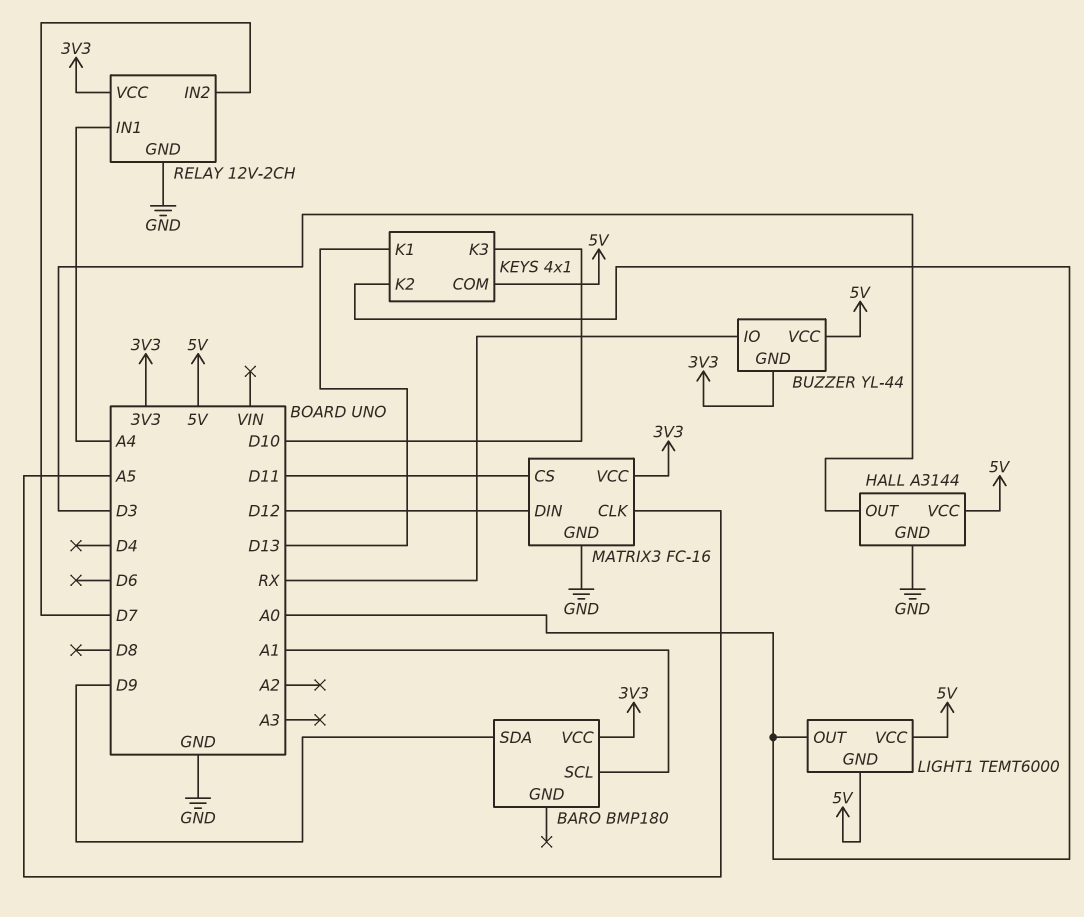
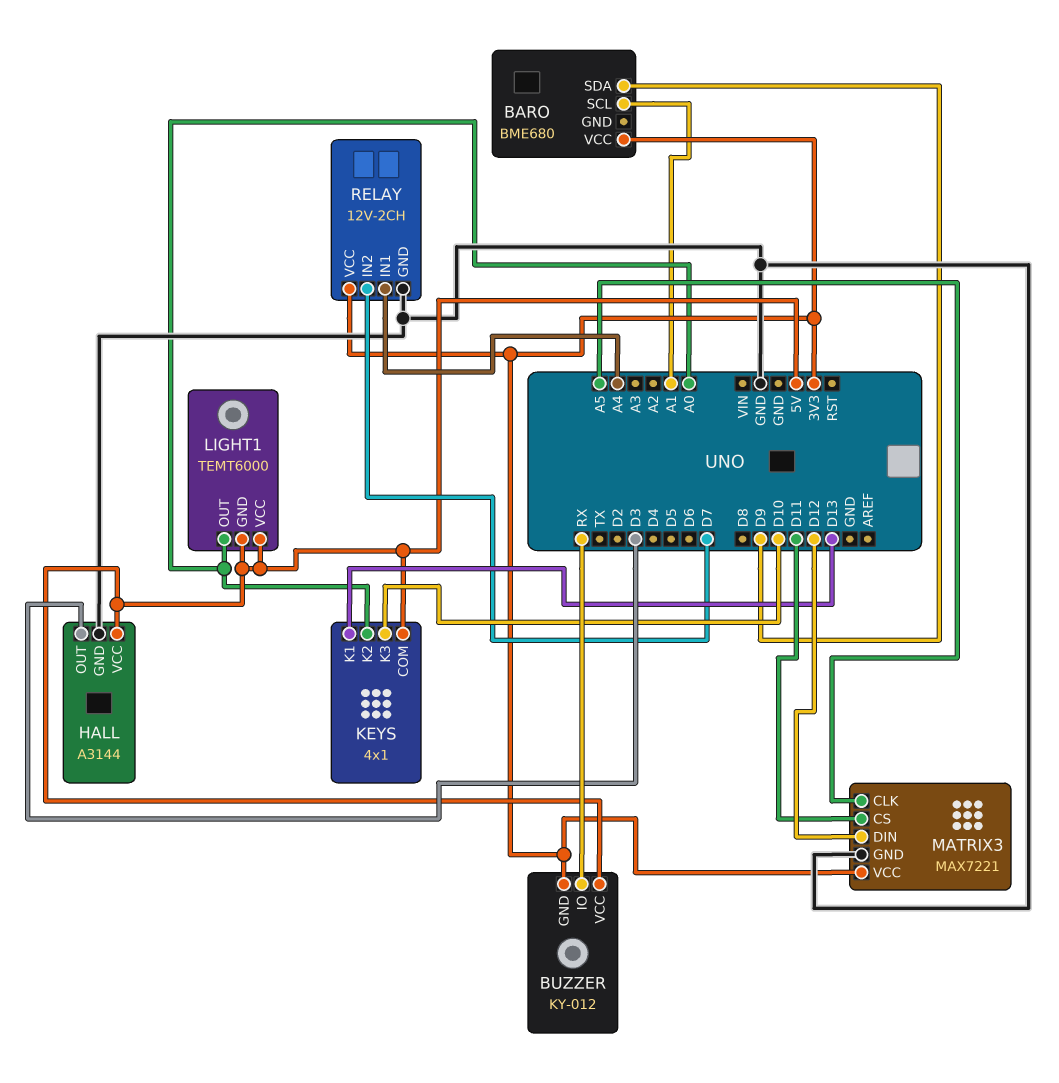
BARO: BMP180 -> BME680
BUZZER: YL-44 -> KY-012
MATRIX3: FC-16 -> MAX7221

